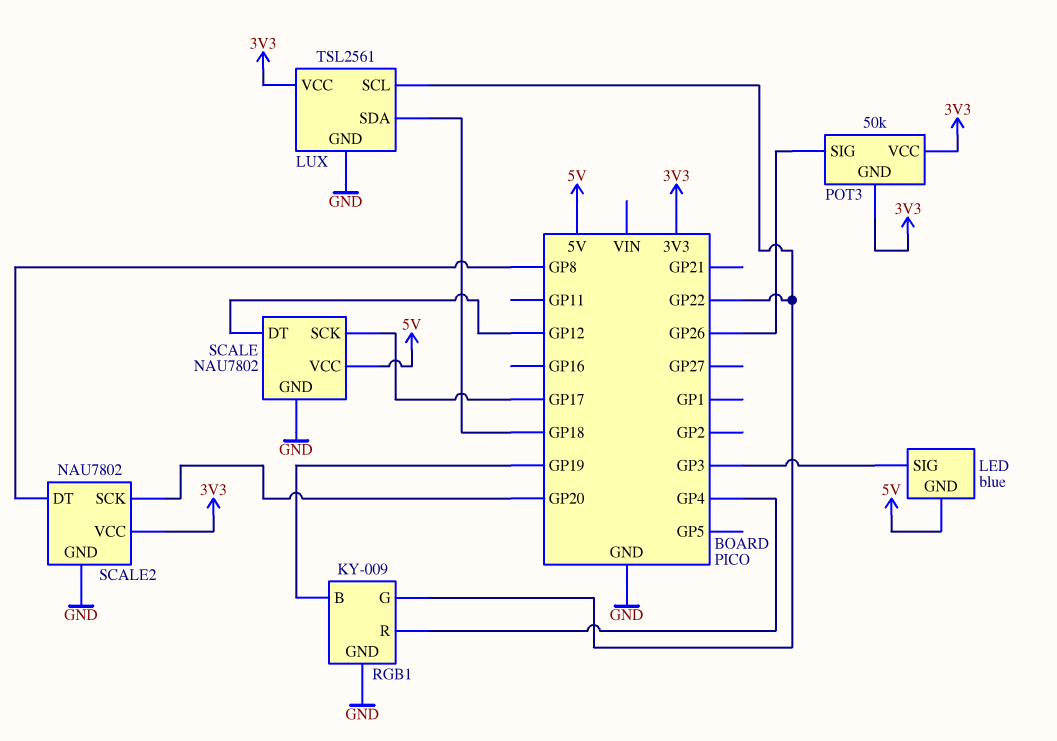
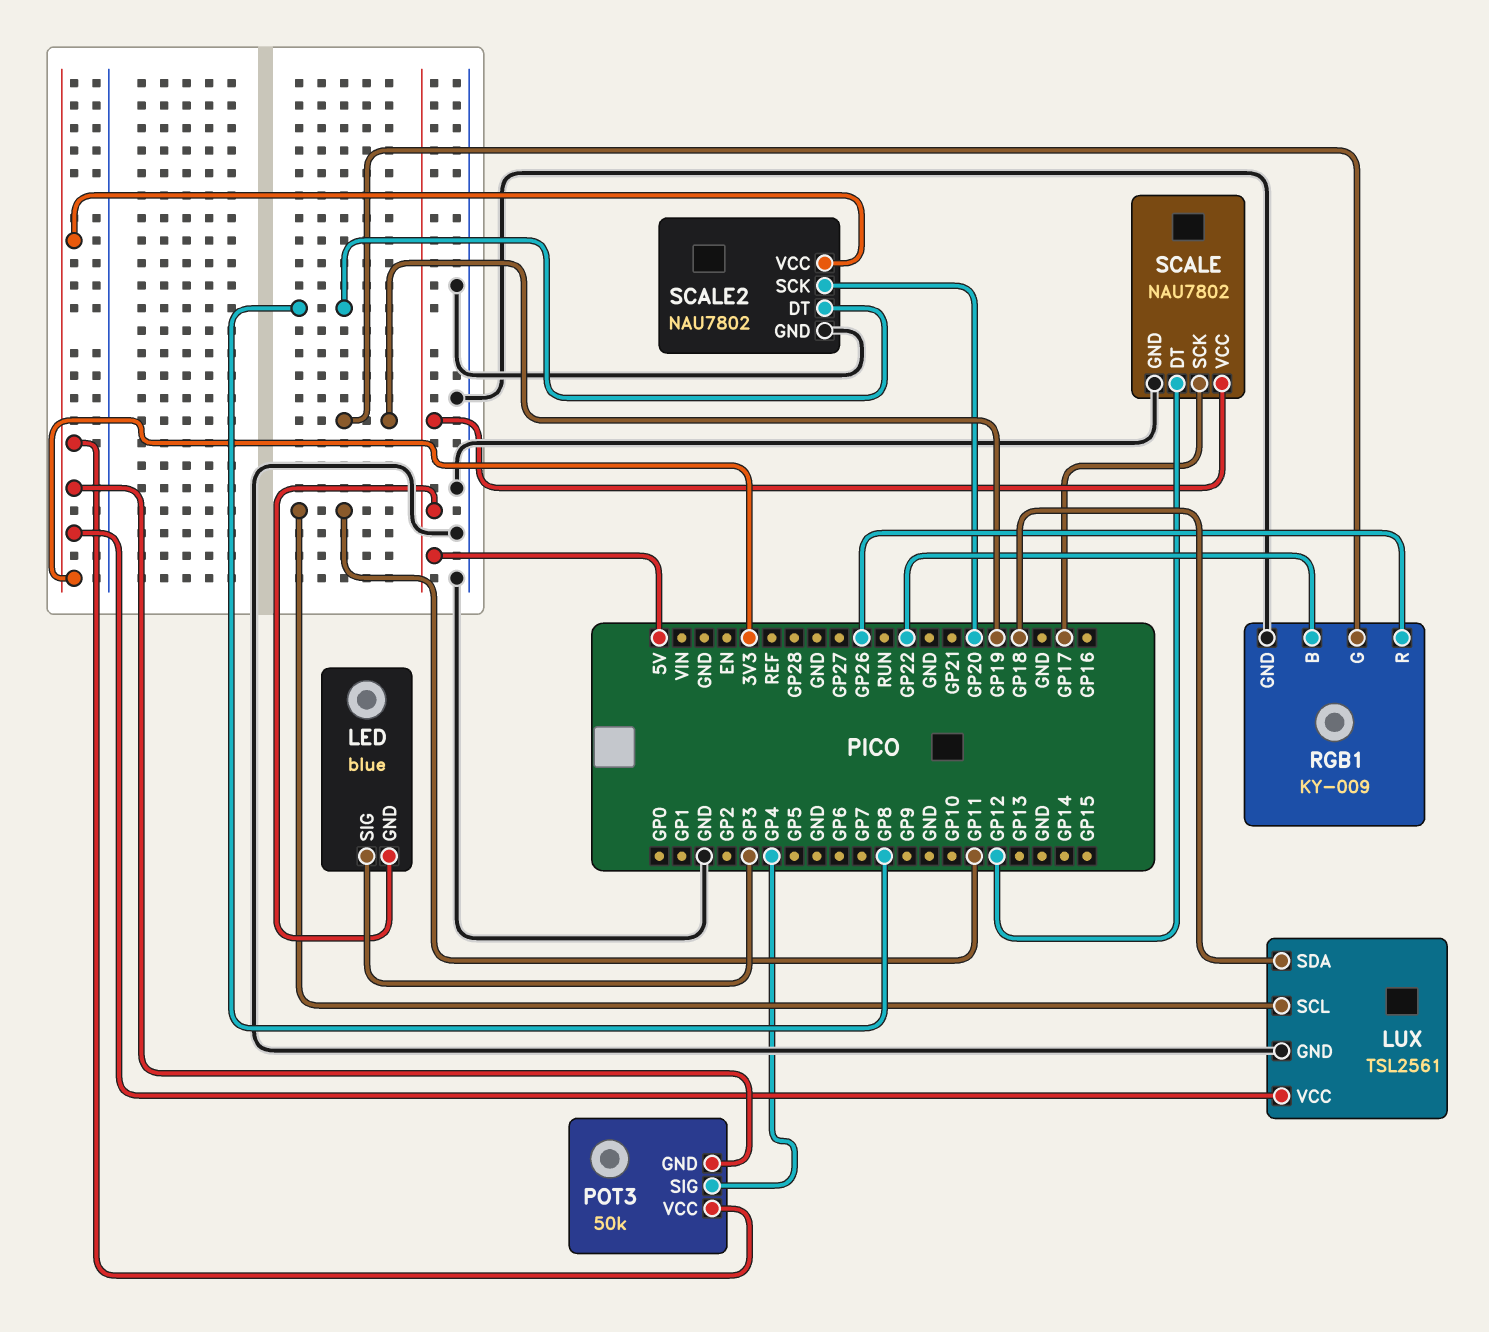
LUX pin SCL: GP22 -> GP11
POT3 pin SIG: GP26 -> GP4
RGB1 pin B: GP19 -> GP22
RGB1 pin G: GP22 -> GP19
RGB1 pin R: GP4 -> GP26

